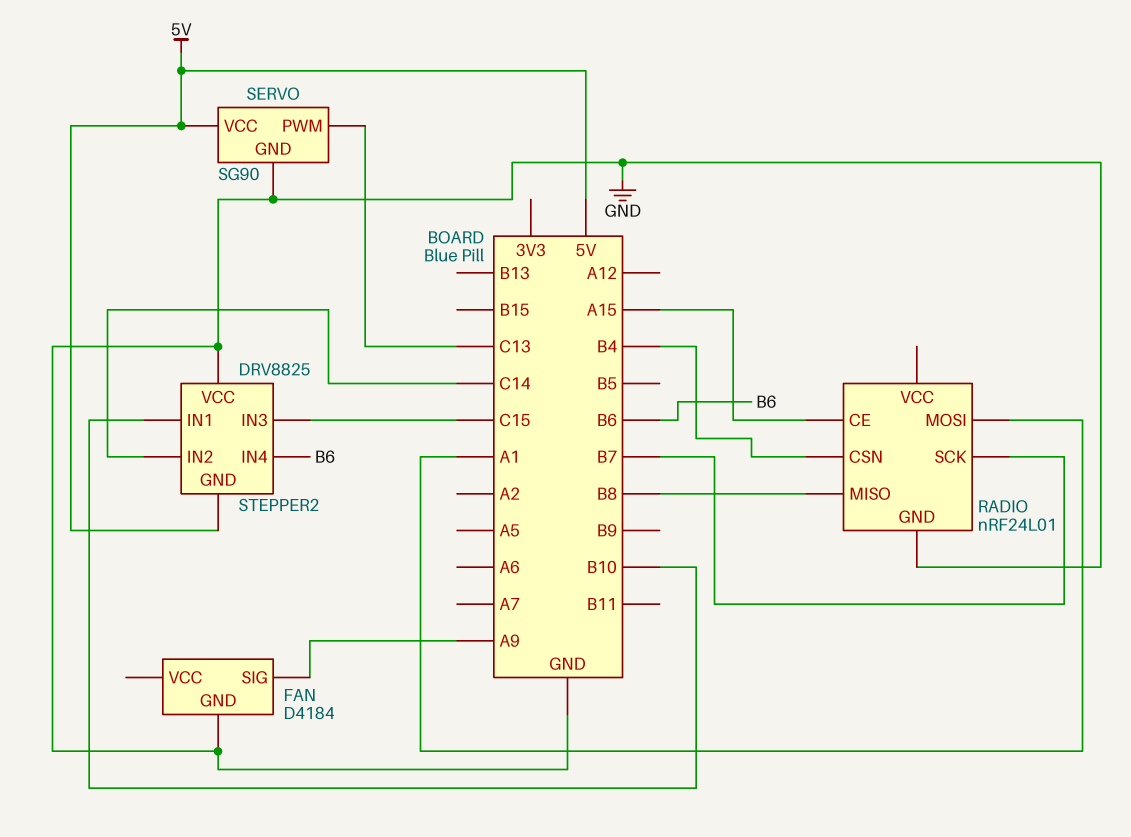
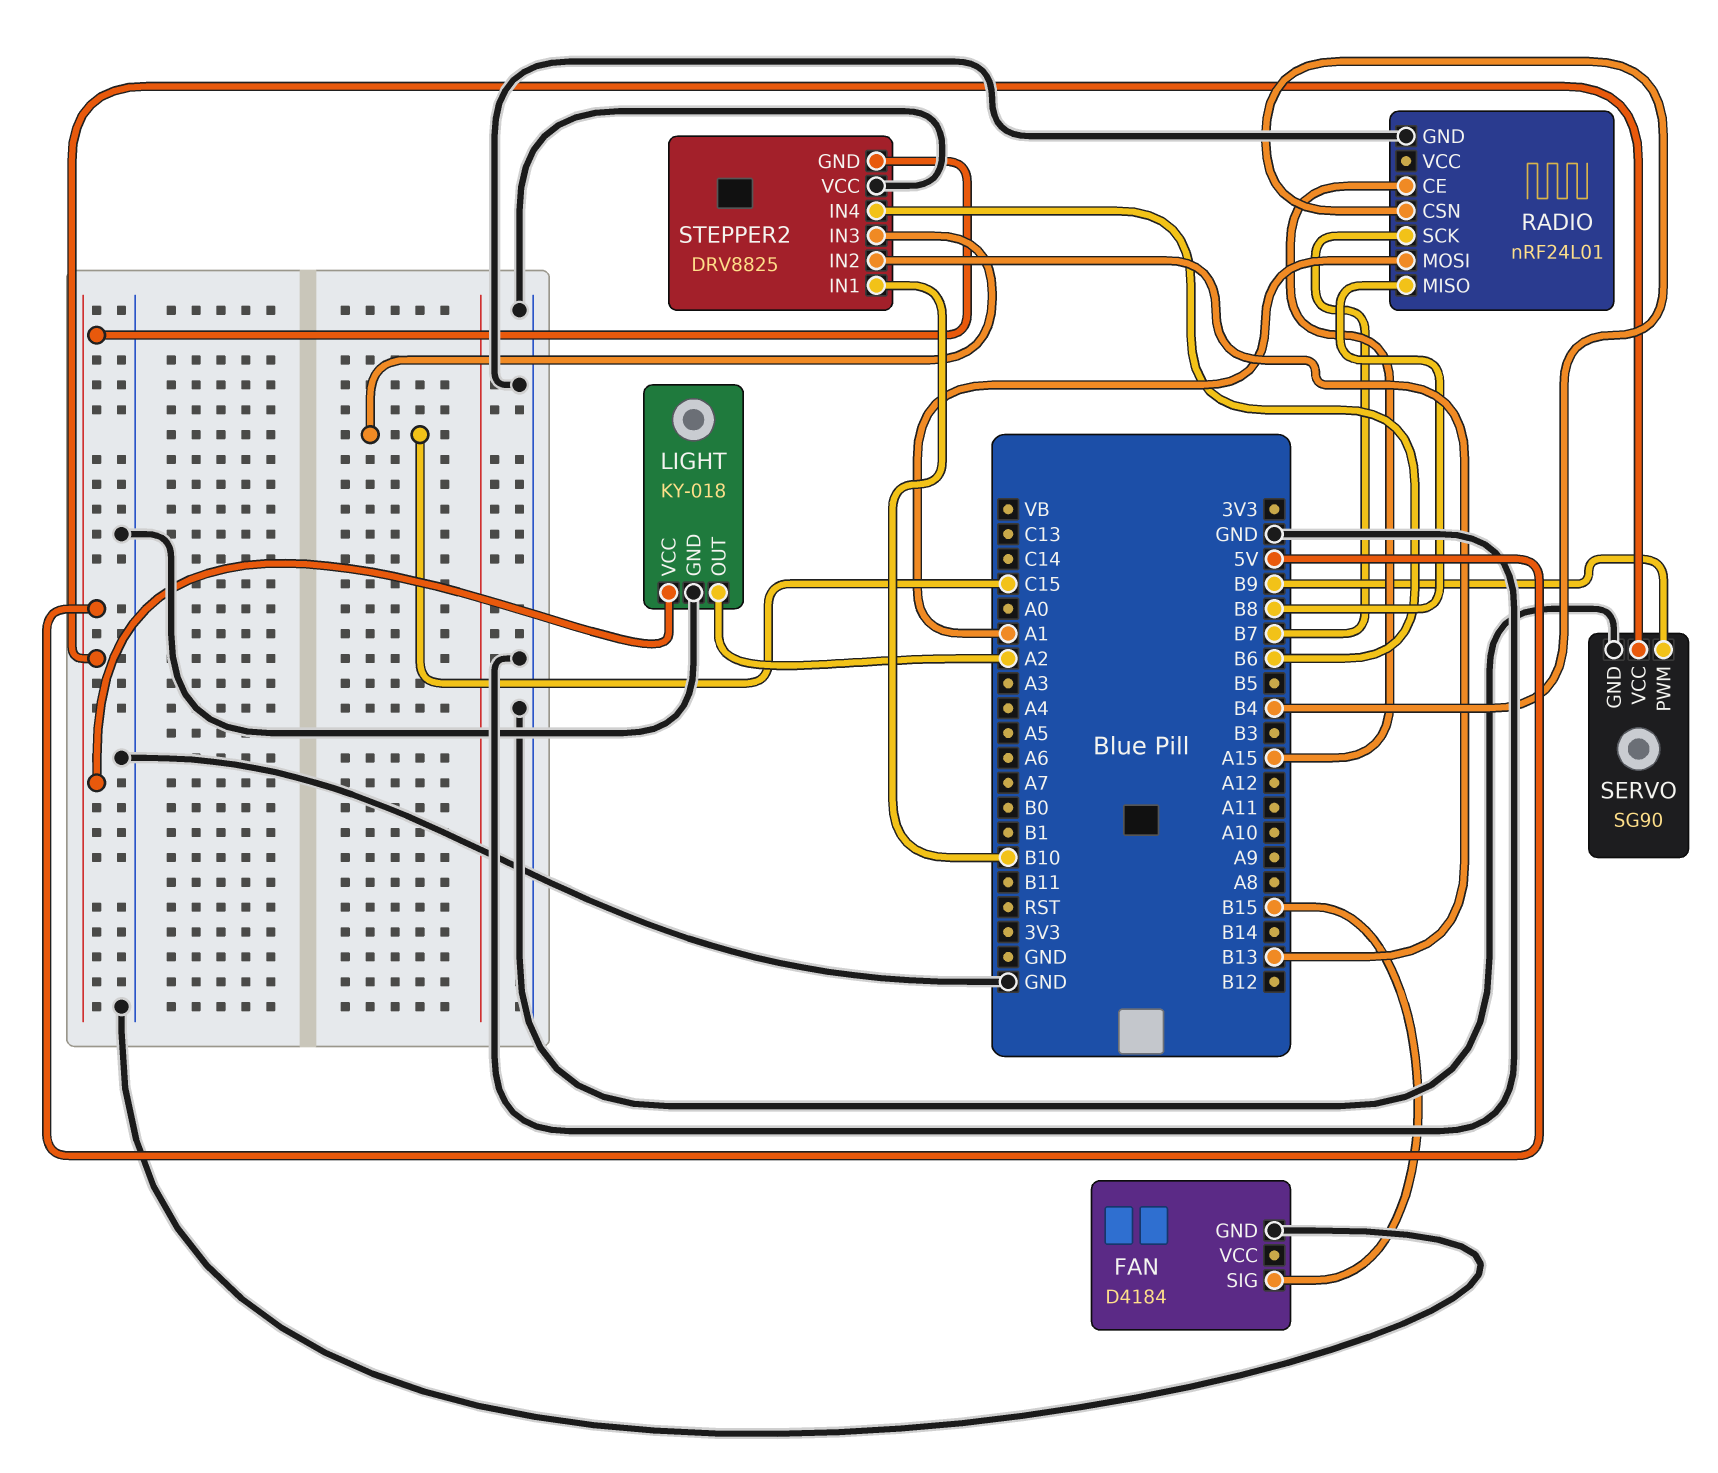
FAN pin SIG: A9 -> B15
LIGHT: none -> KY-018
LIGHT pin GND: none -> GND
LIGHT pin OUT: none -> A2
LIGHT pin VCC: none -> 5V
SERVO pin PWM: C13 -> B9
STEPPER2 pin IN2: C14 -> B13

